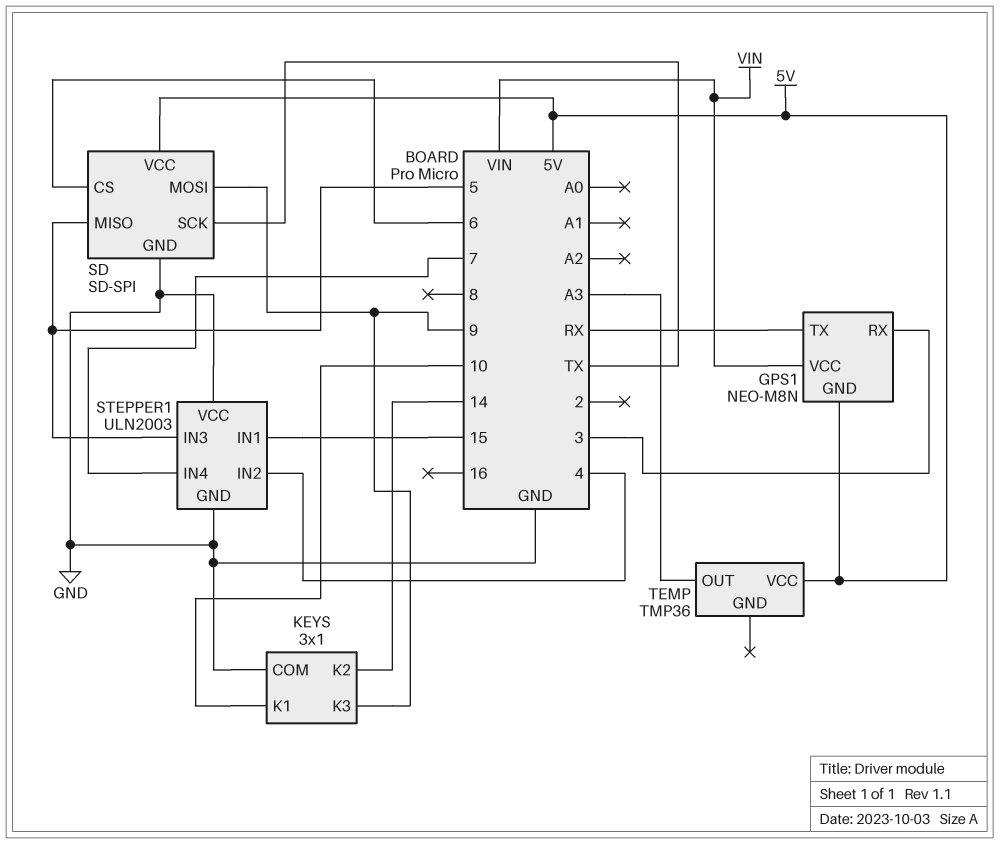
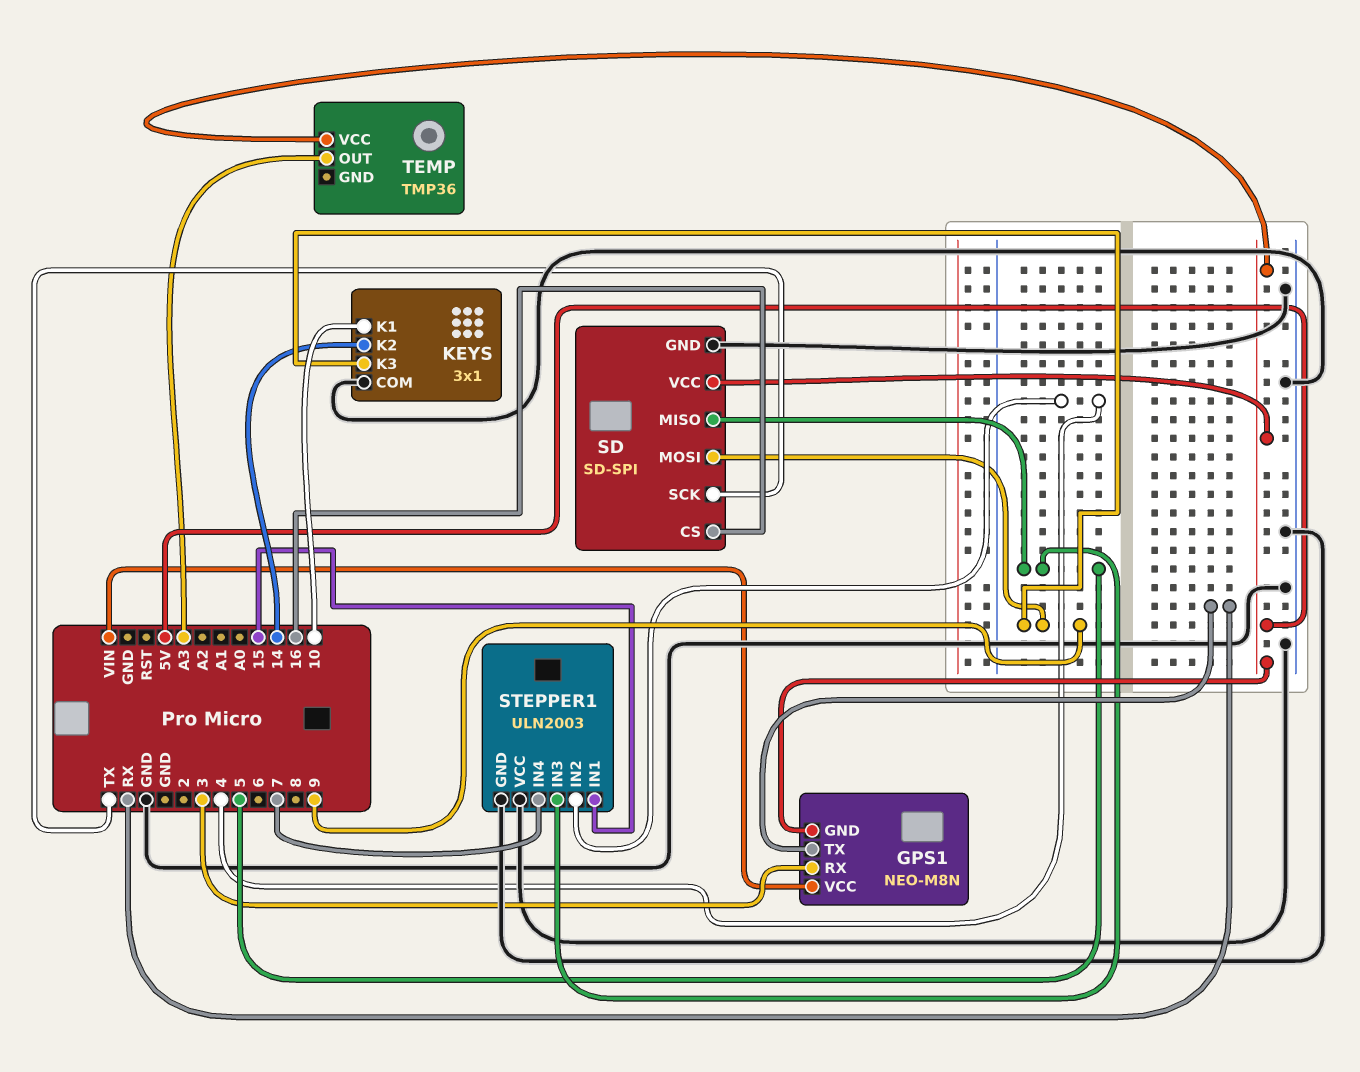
SD pin CS: 6 -> 16

